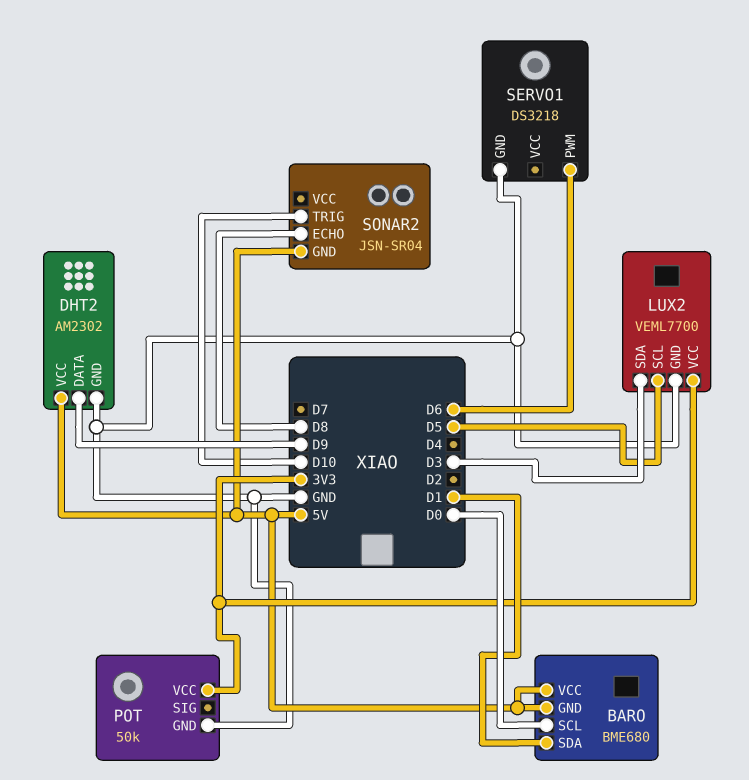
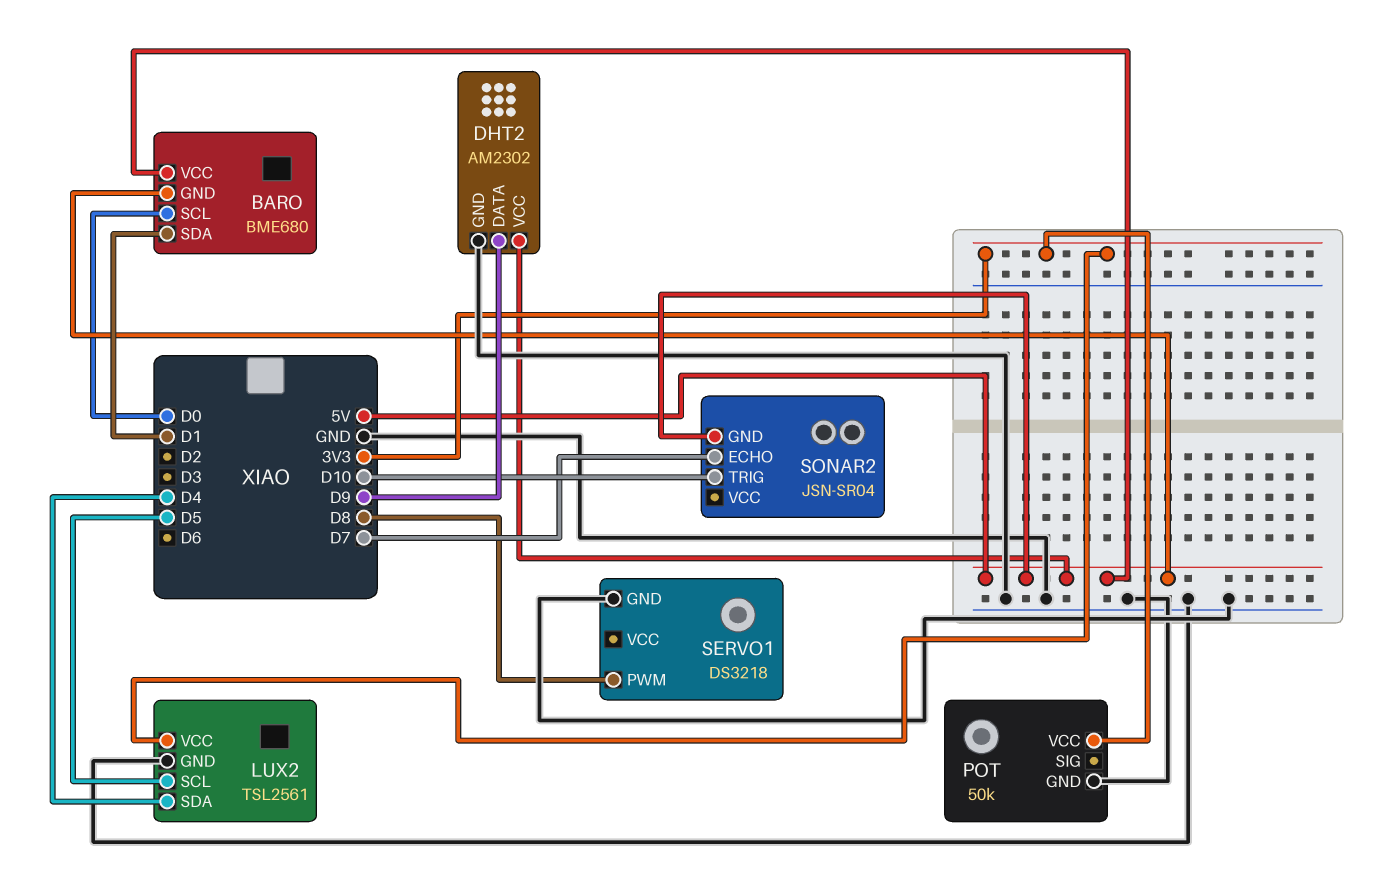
LUX2: VEML7700 -> TSL2561
LUX2 pin SDA: D3 -> D4
SERVO1 pin PWM: D6 -> D8
SONAR2 pin ECHO: D8 -> D7

